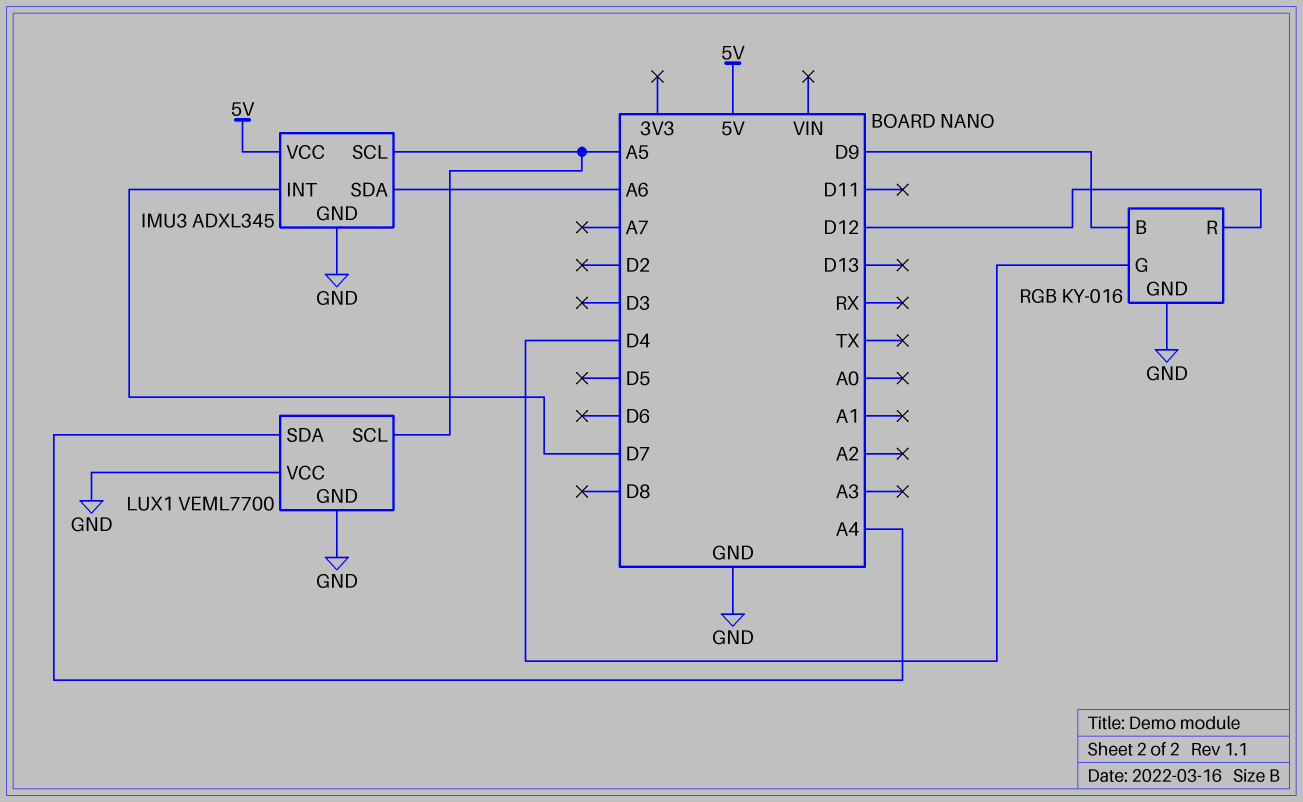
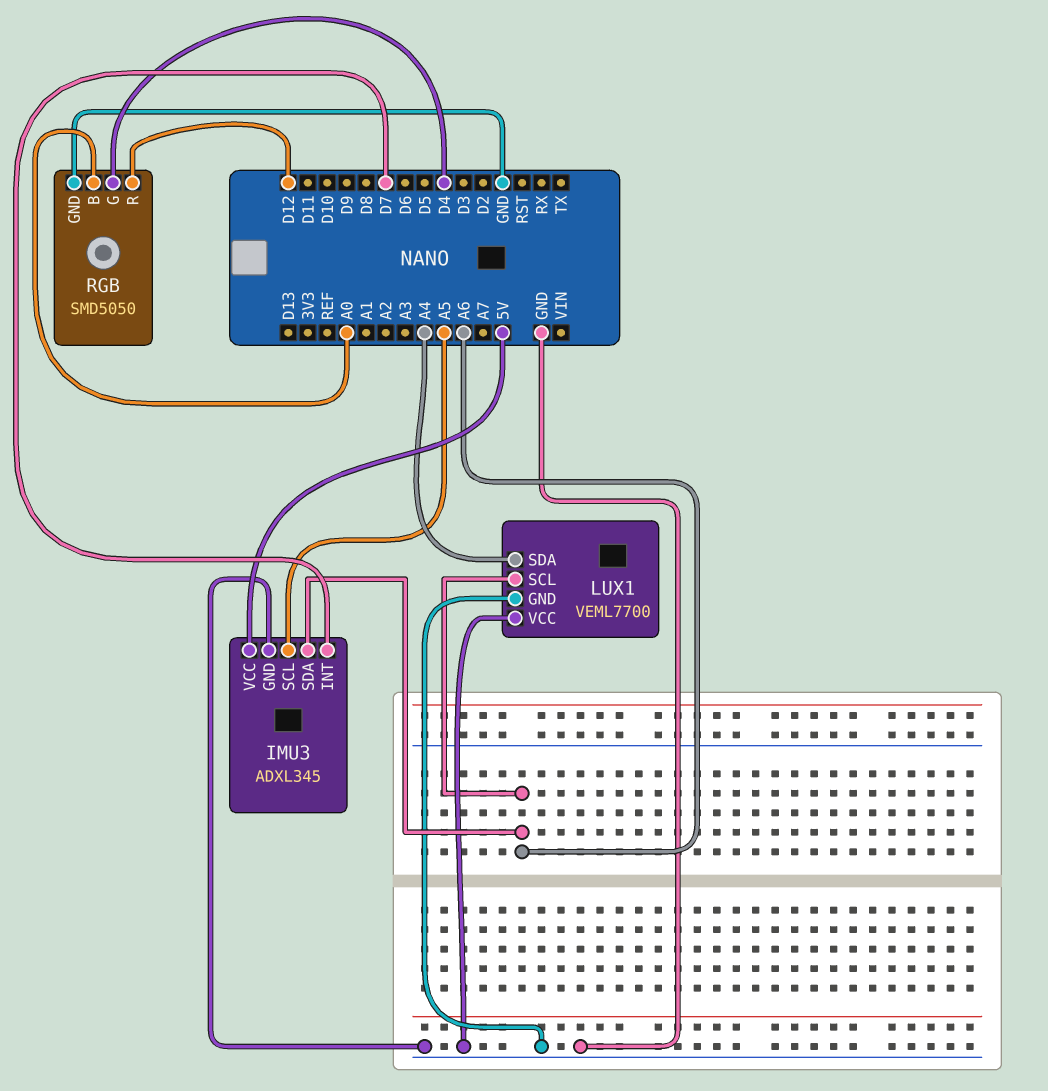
LUX1 pin SCL: A5 -> A6
RGB: KY-016 -> SMD5050
RGB pin B: D9 -> A0

